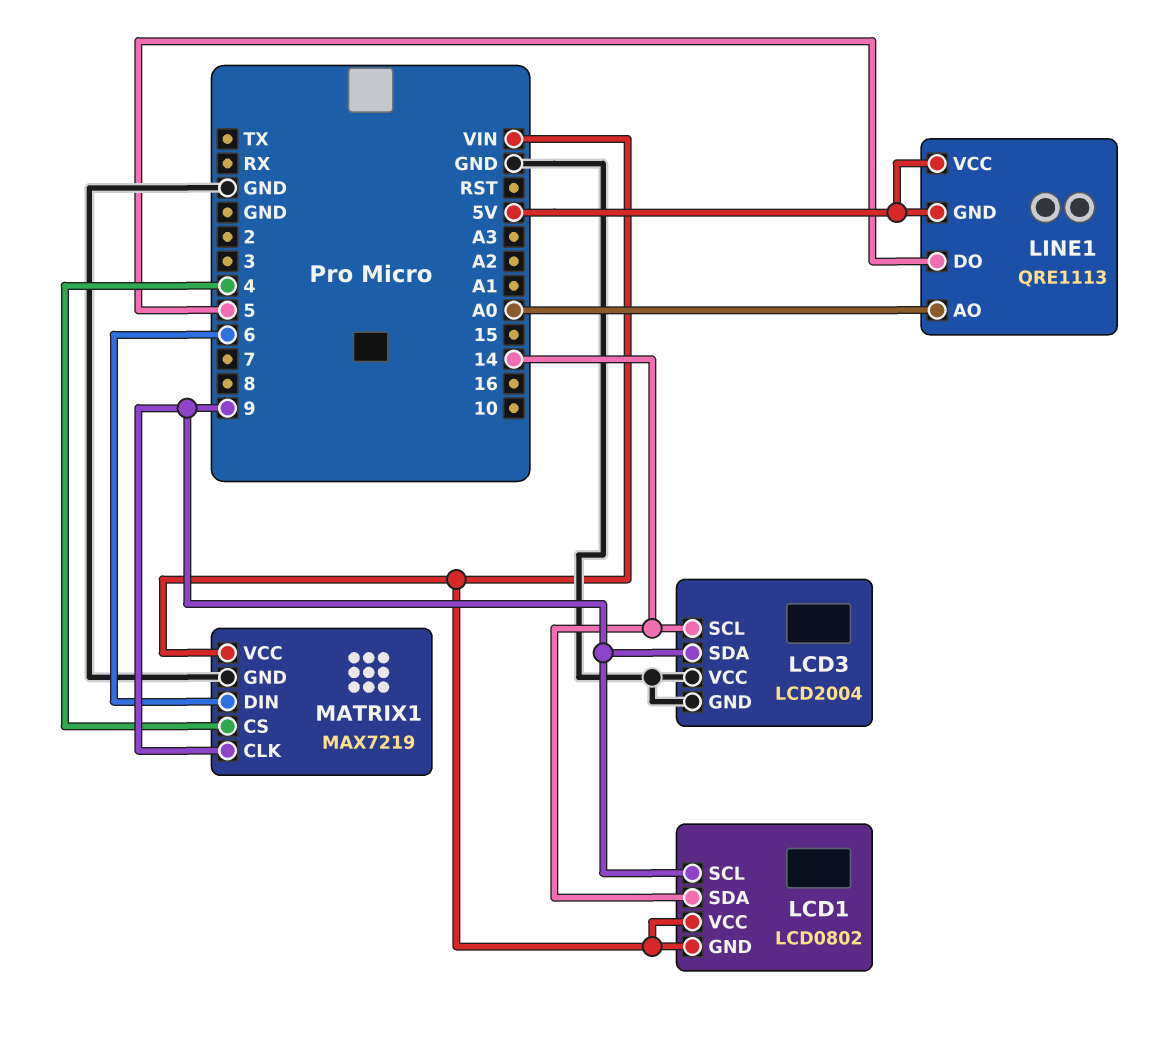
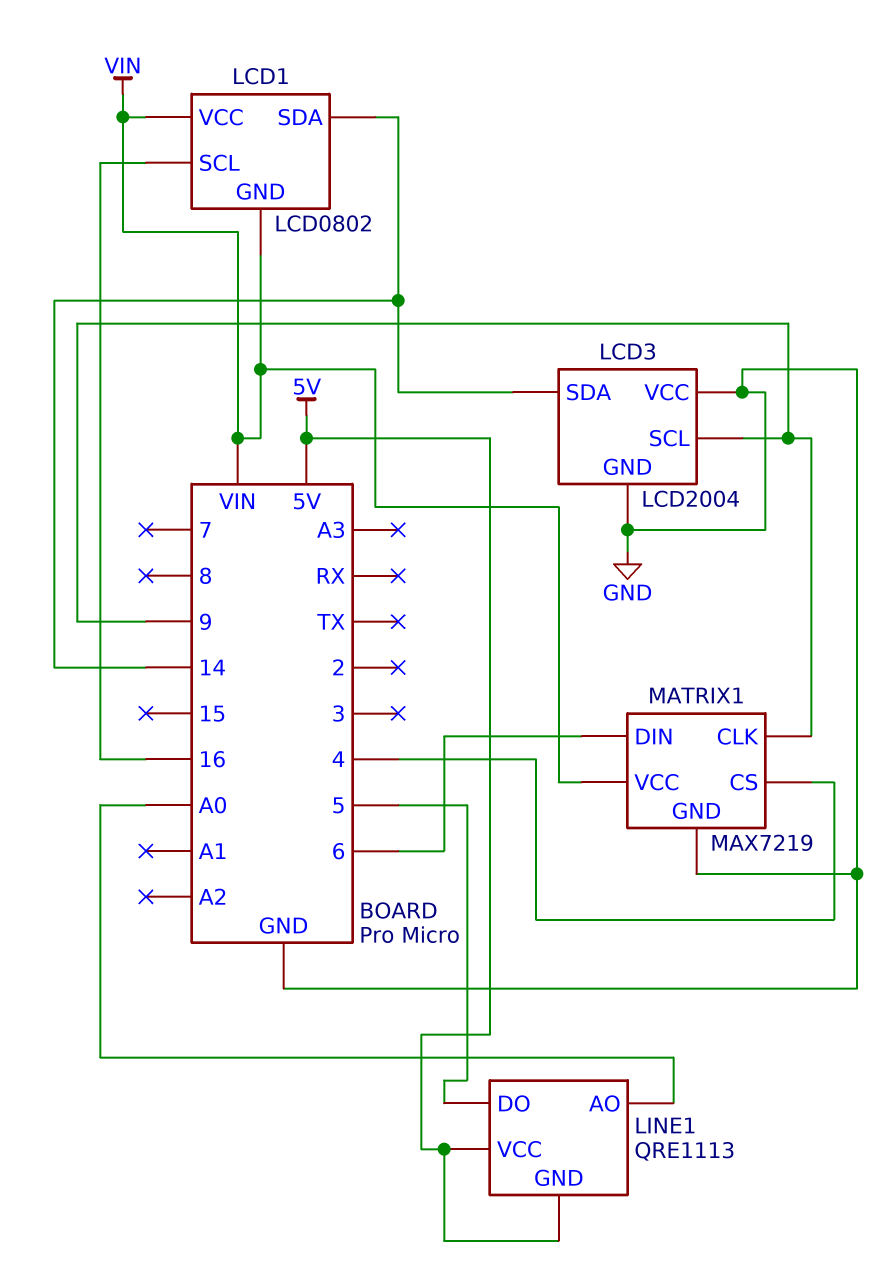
LCD1 pin SCL: 9 -> 16
LCD3 pin SCL: 14 -> 9
LCD3 pin SDA: 9 -> 14

